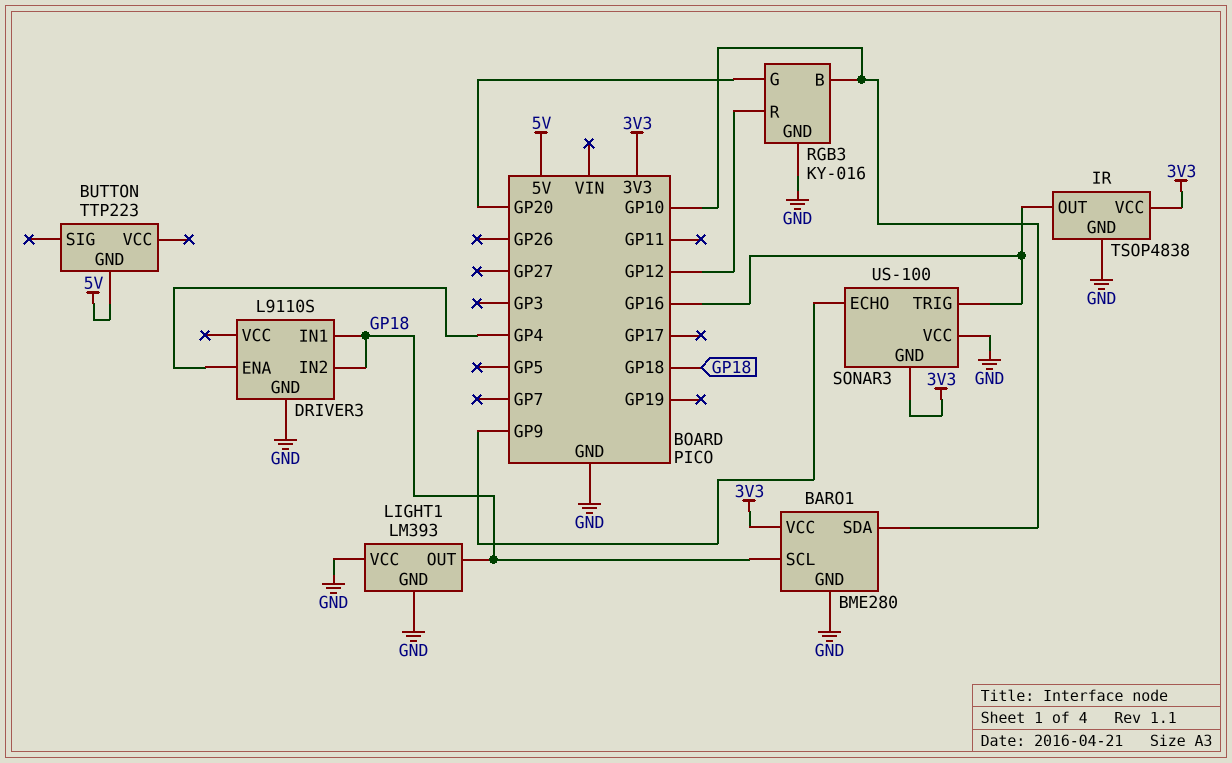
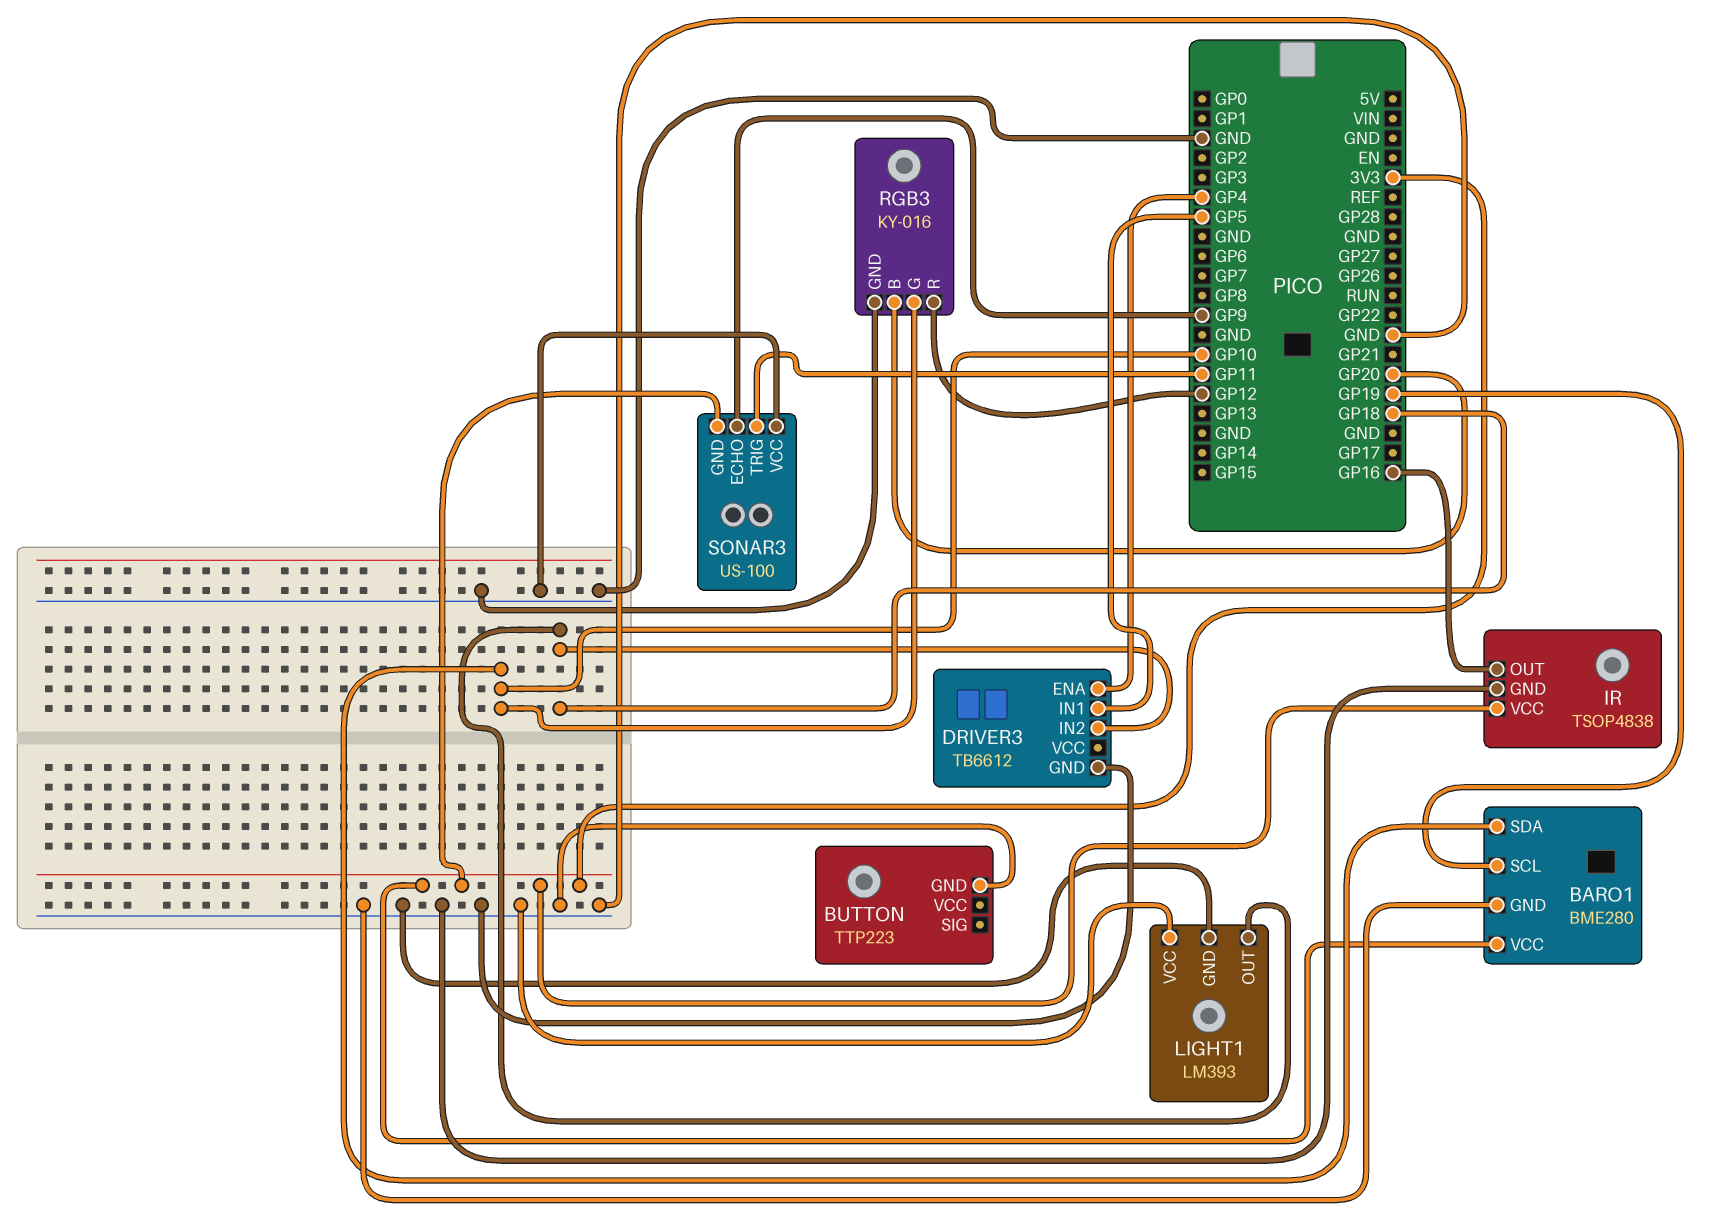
BARO1 pin SCL: GP18 -> GP19
BUTTON pin GND: 5V -> GND
DRIVER3: L9110S -> TB6612
DRIVER3 pin IN1: GP18 -> GP5
RGB3 pin B: GP10 -> GP20
RGB3 pin G: GP20 -> GP10
SONAR3 pin TRIG: GP16 -> GP11

